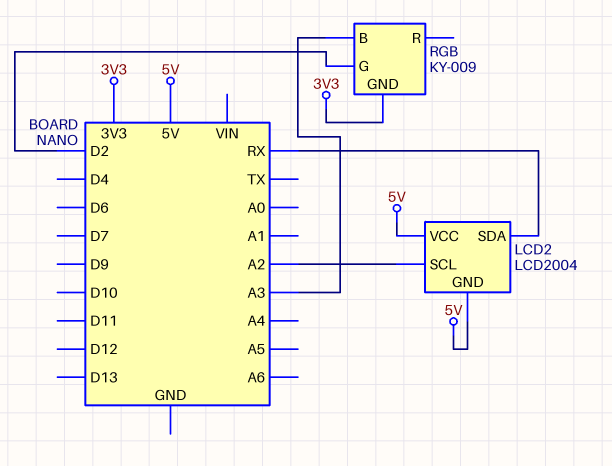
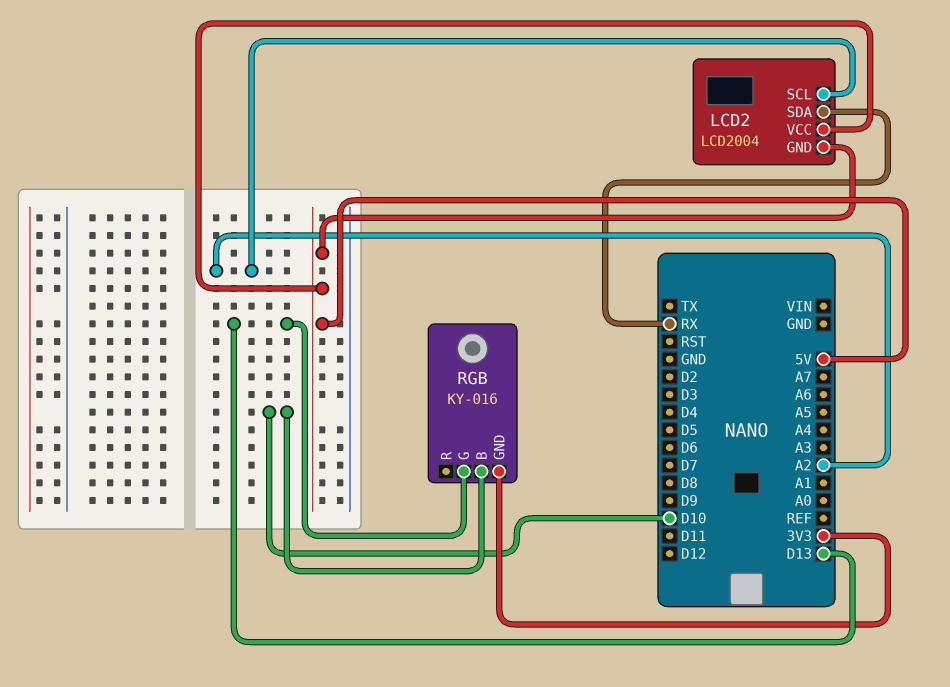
RGB: KY-009 -> KY-016
RGB pin B: A3 -> D10
RGB pin G: D2 -> D13

